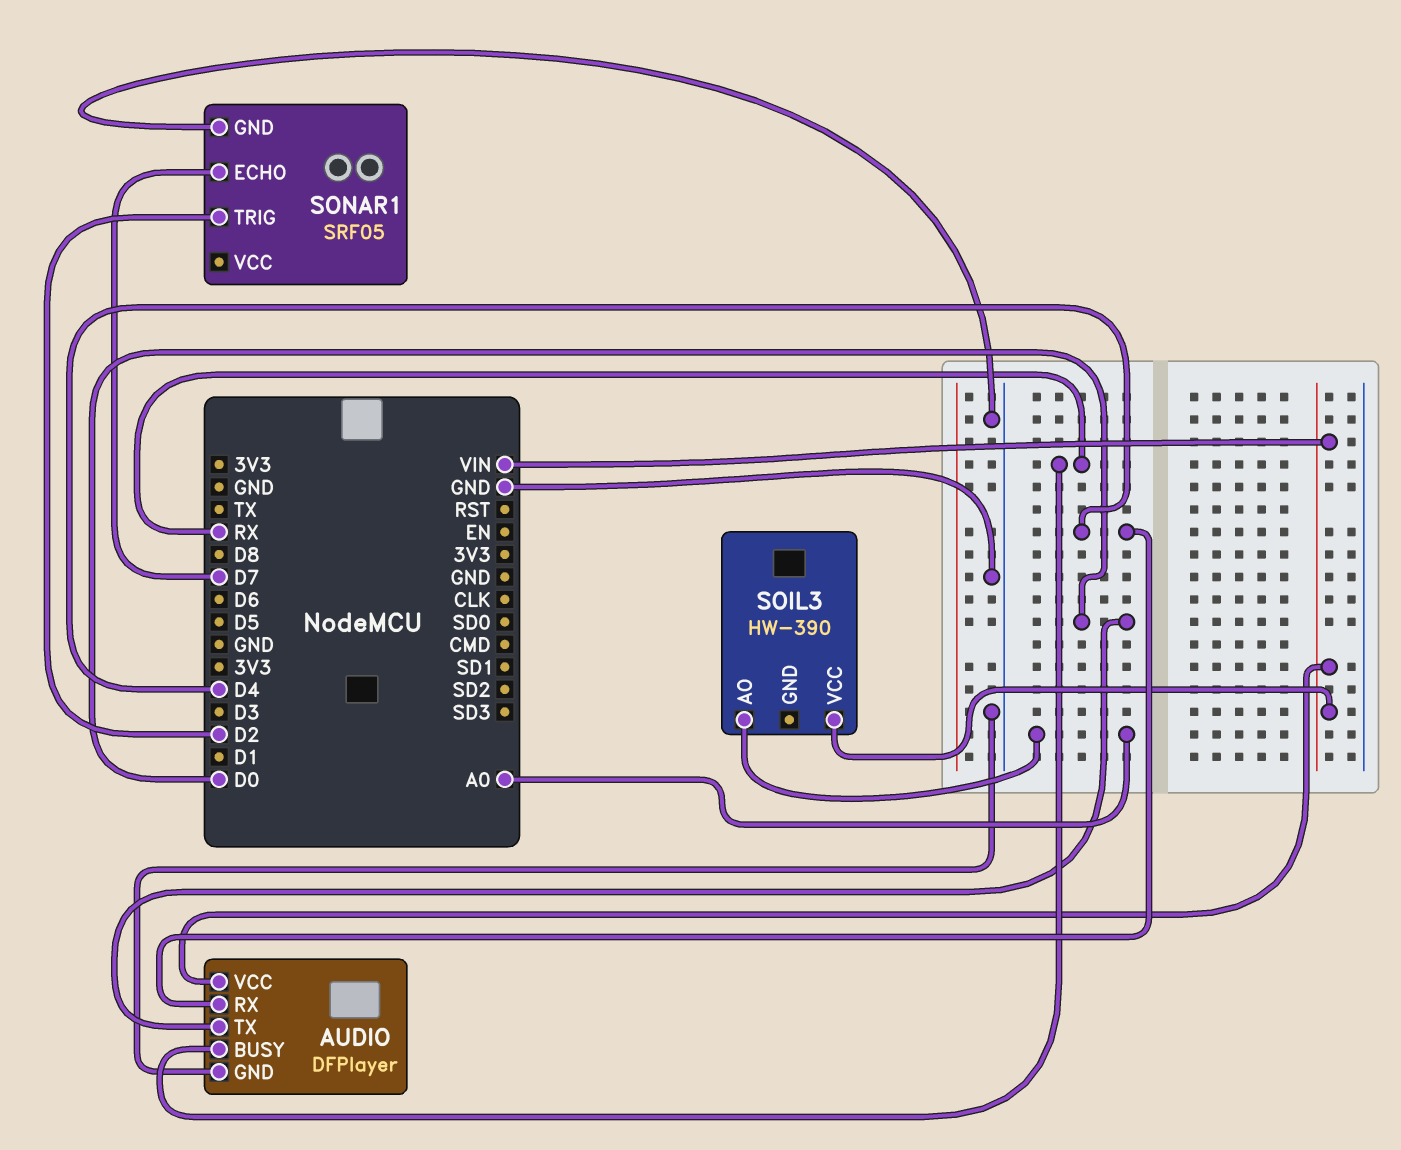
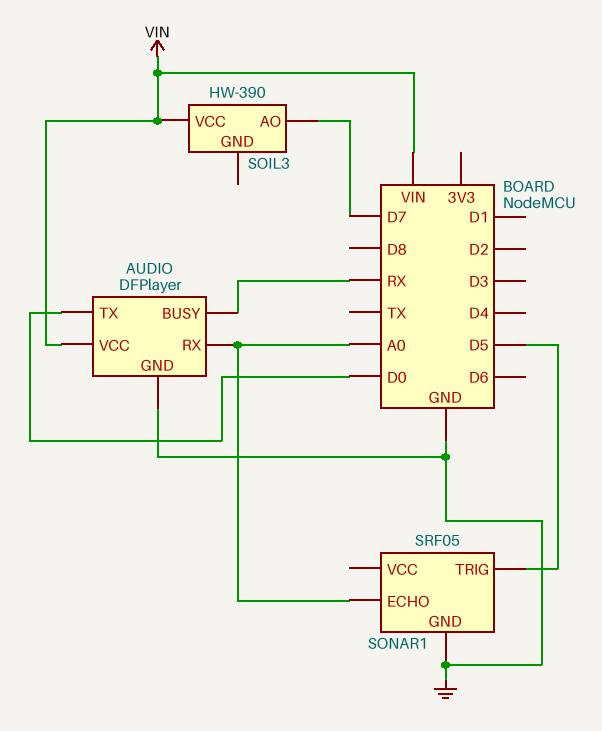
AUDIO pin RX: D4 -> A0
SOIL3 pin AO: A0 -> D7
SONAR1 pin ECHO: D7 -> A0
SONAR1 pin TRIG: D2 -> D5

